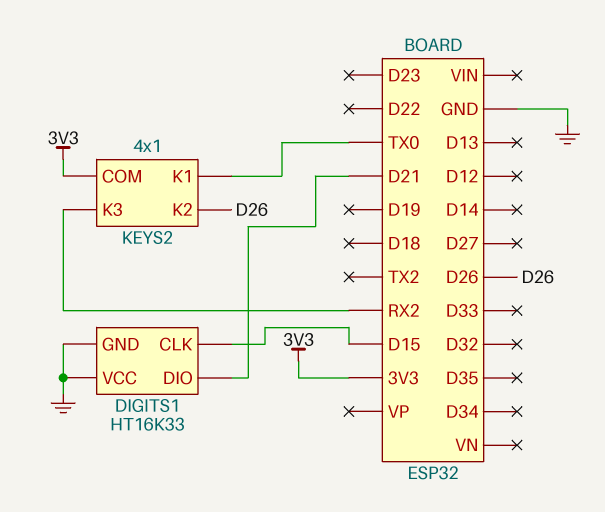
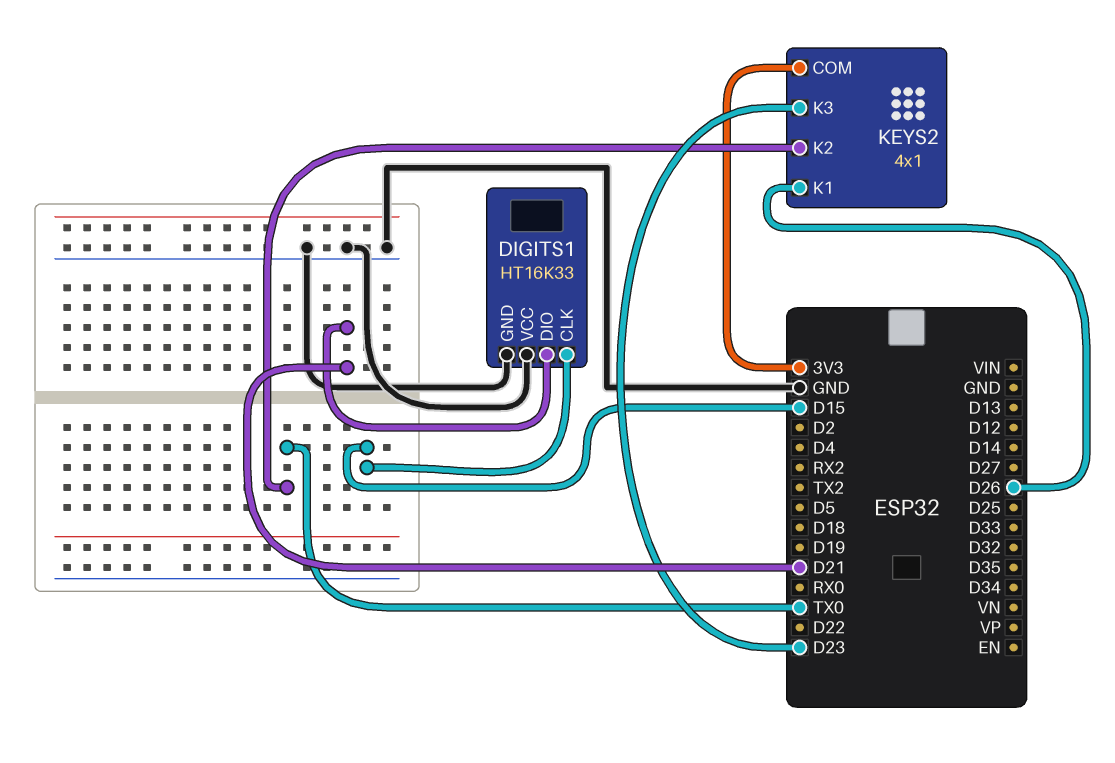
KEYS2 pin K1: TX0 -> D26
KEYS2 pin K2: D26 -> TX0
KEYS2 pin K3: RX2 -> D23

